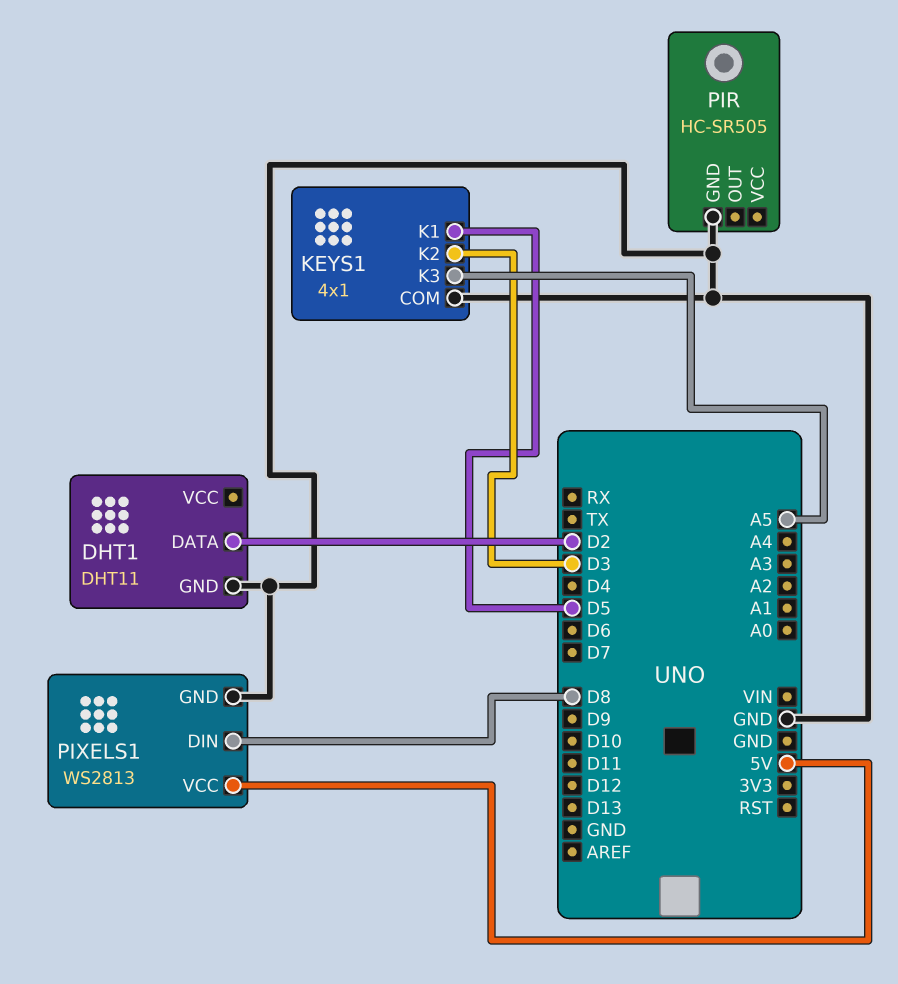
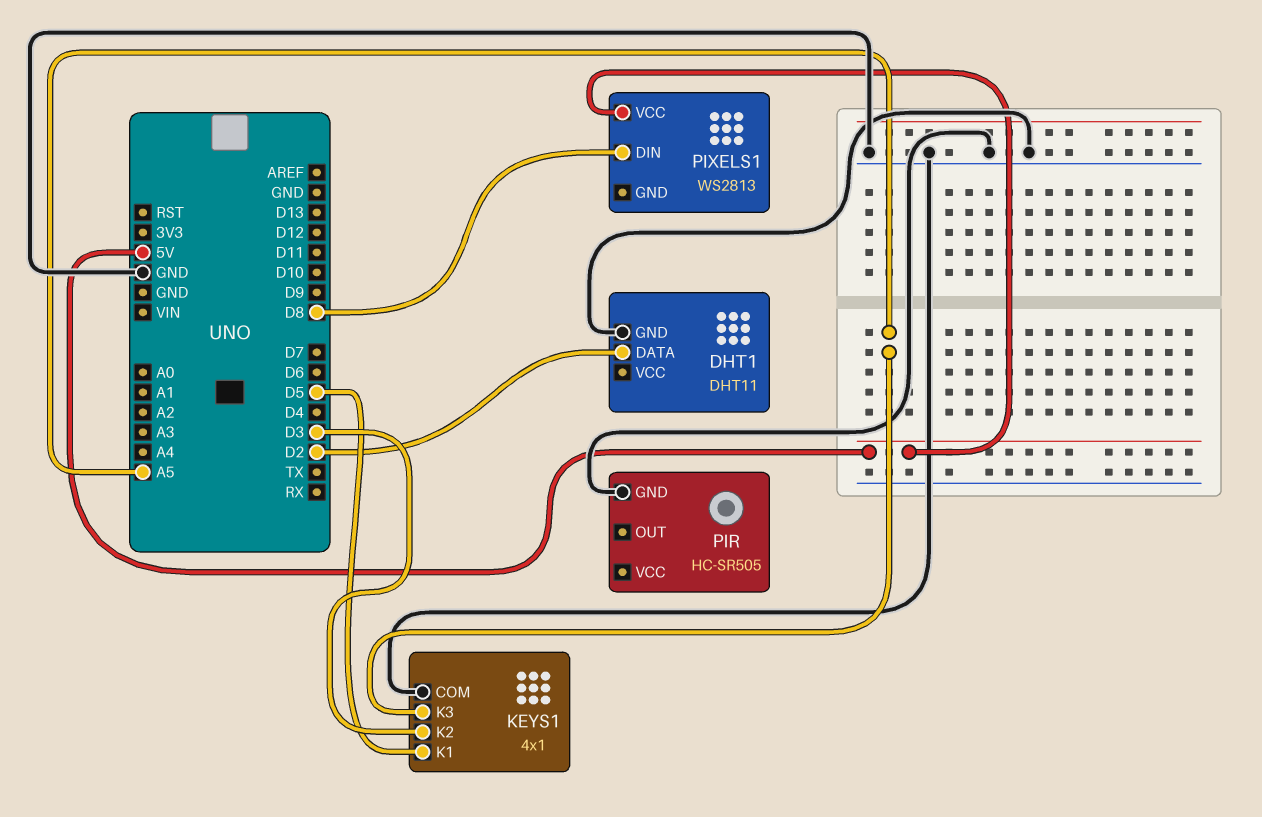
PIXELS1 pin GND: GND -> none

